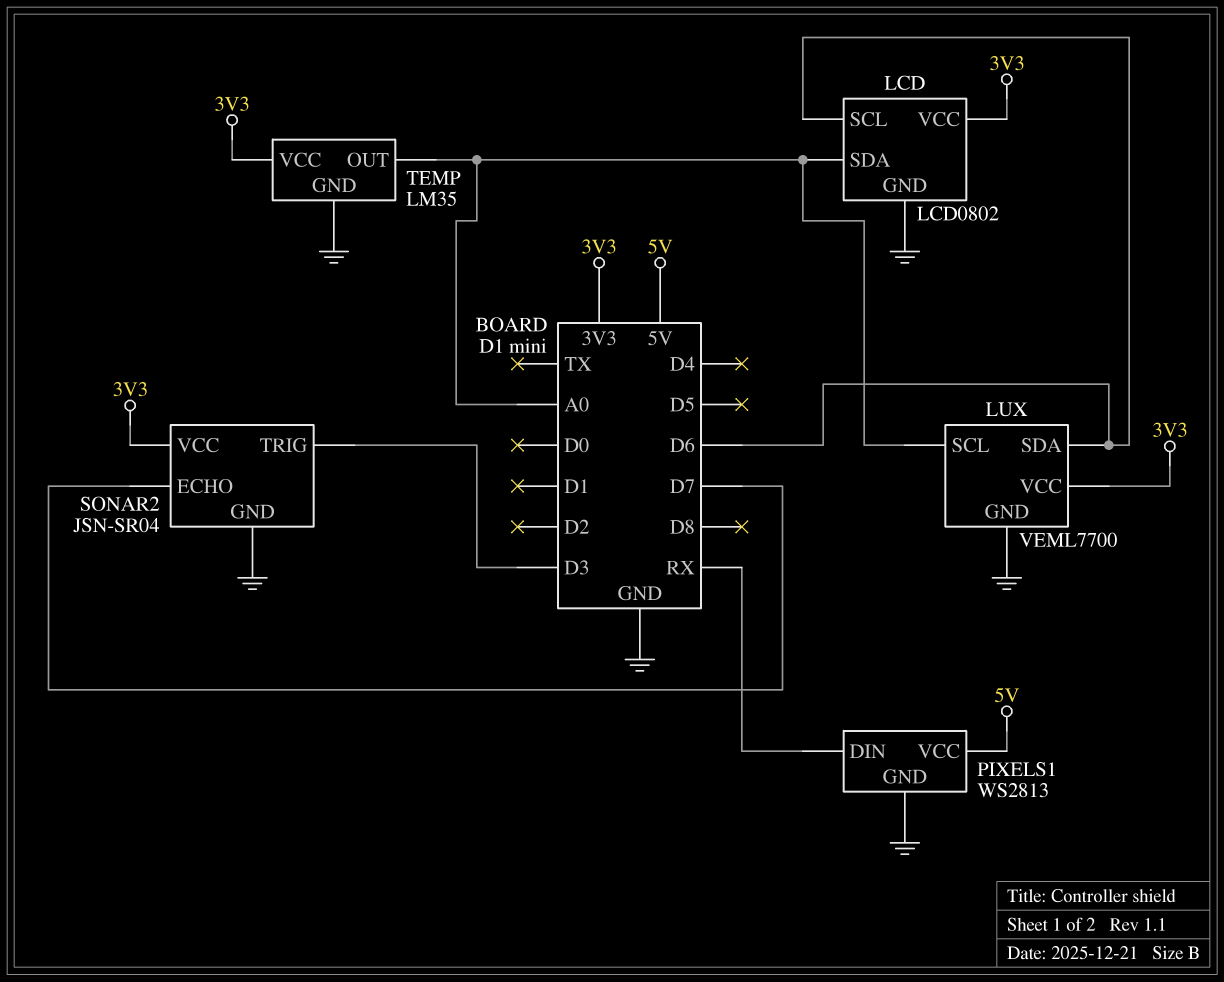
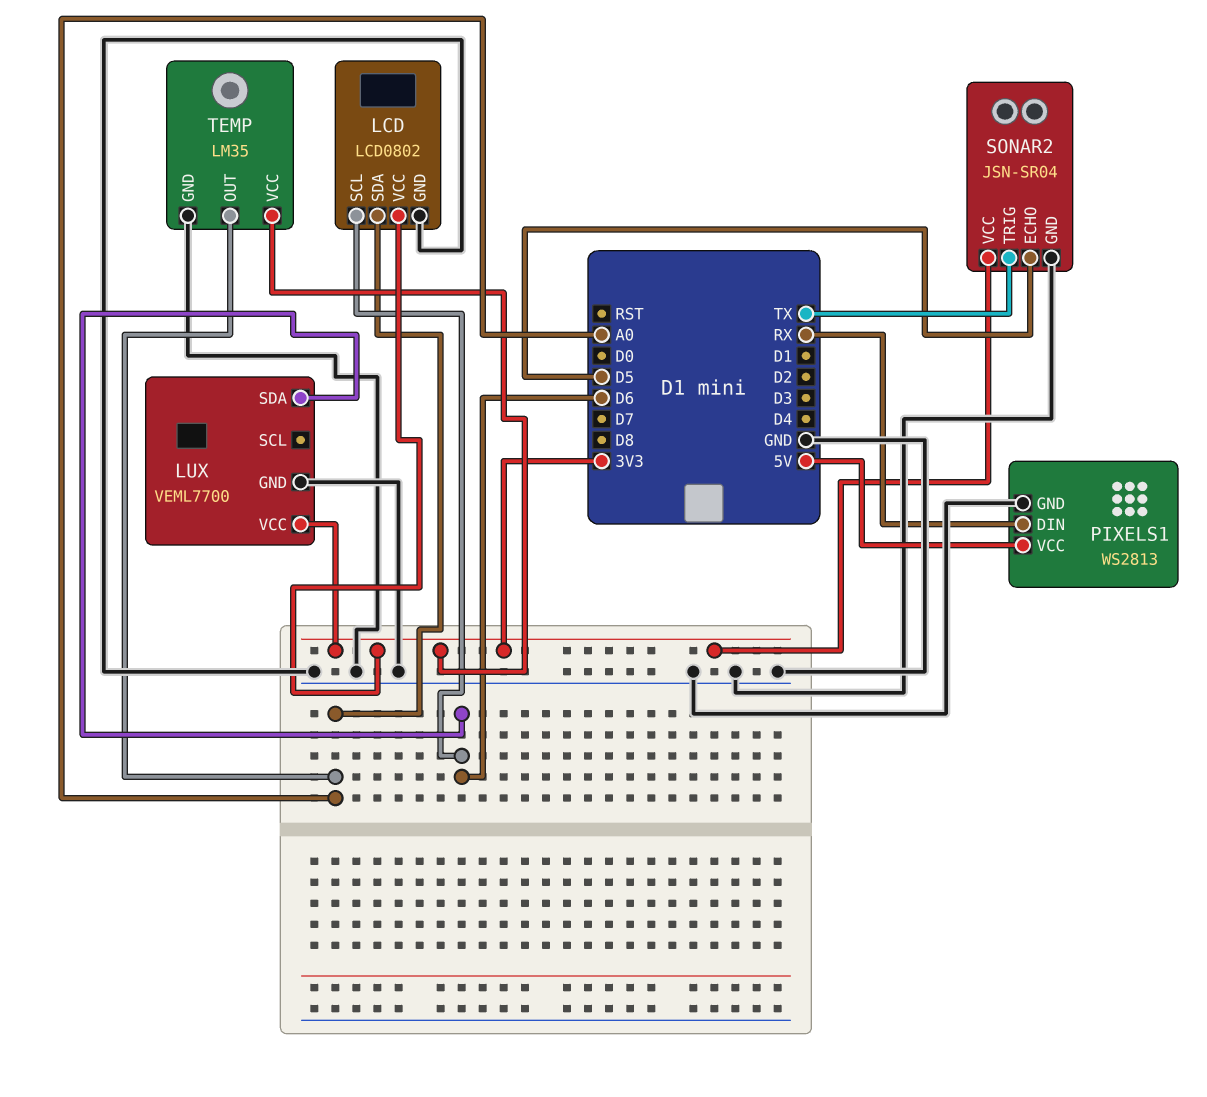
LUX pin SCL: A0 -> none
SONAR2 pin ECHO: D7 -> D5
SONAR2 pin TRIG: D3 -> TX

